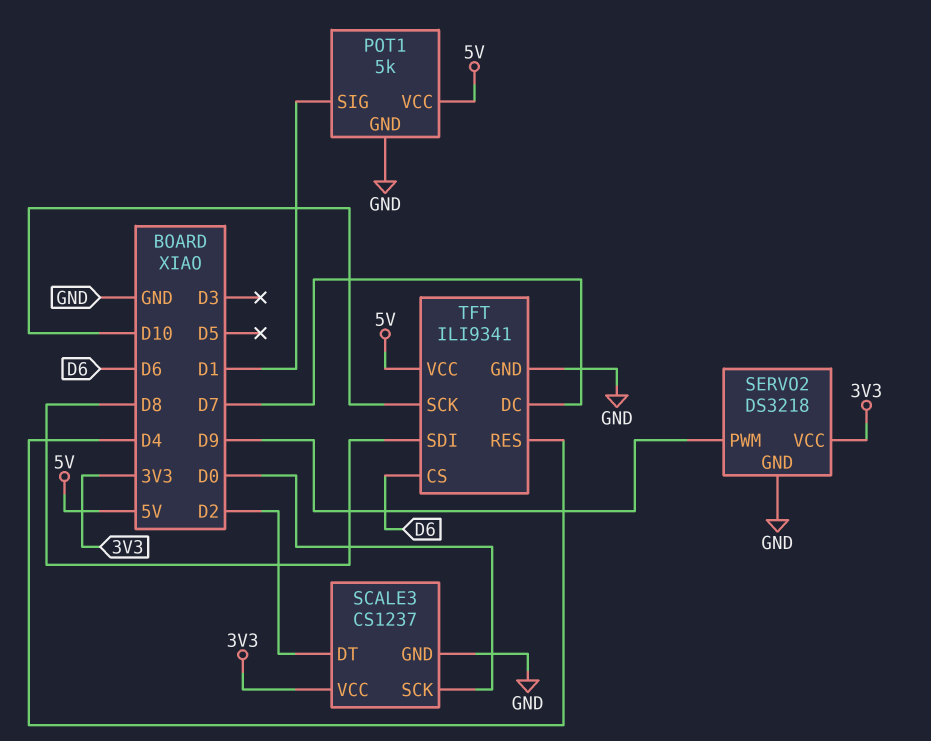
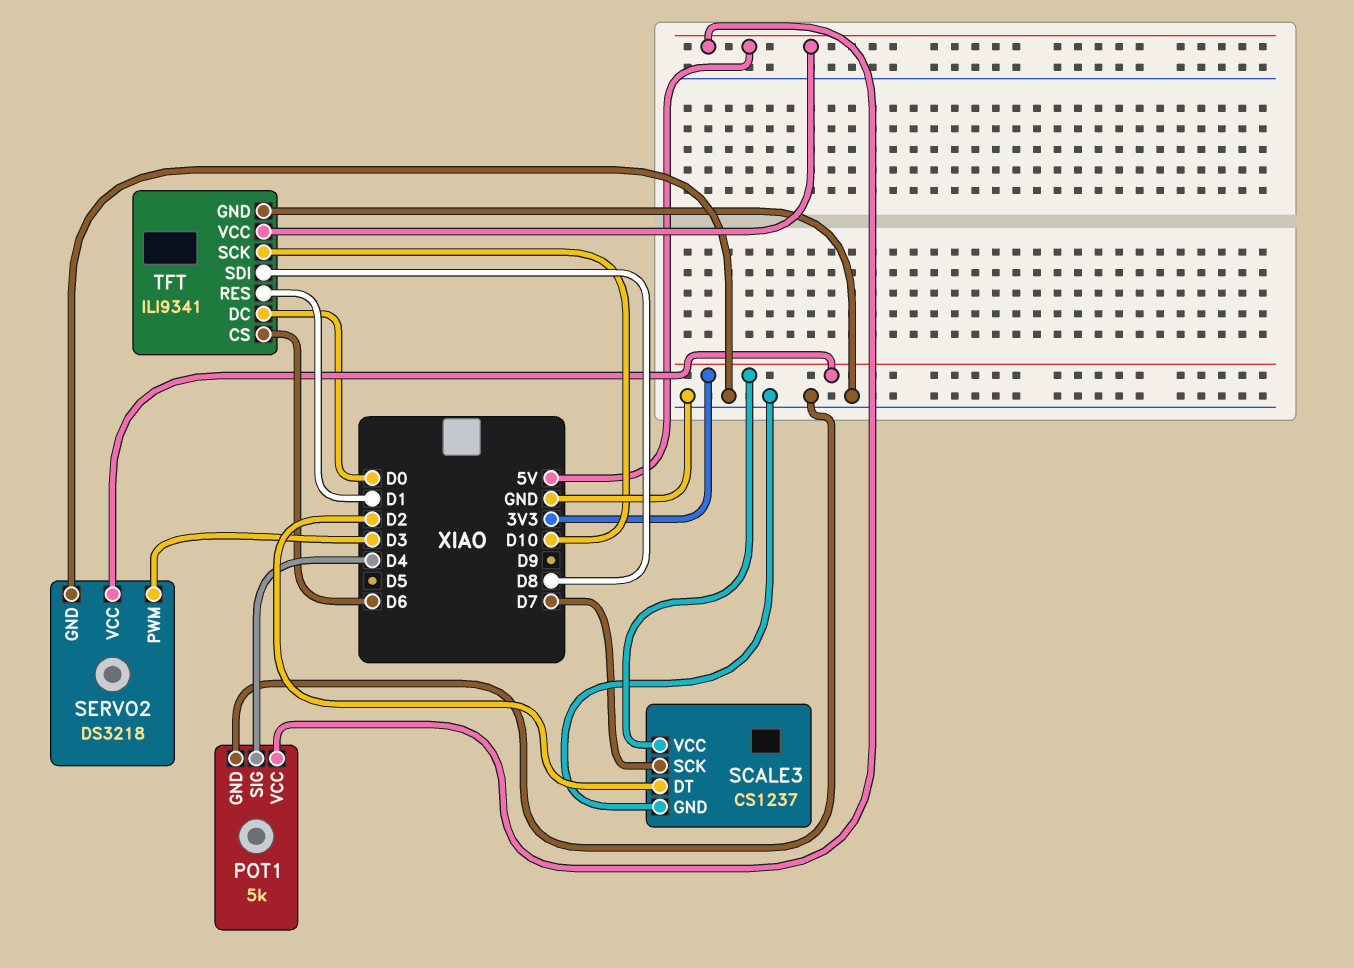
POT1 pin SIG: D1 -> D4
SCALE3 pin SCK: D0 -> D7
SERVO2 pin PWM: D9 -> D3
TFT pin DC: D7 -> D0
TFT pin RES: D4 -> D1

